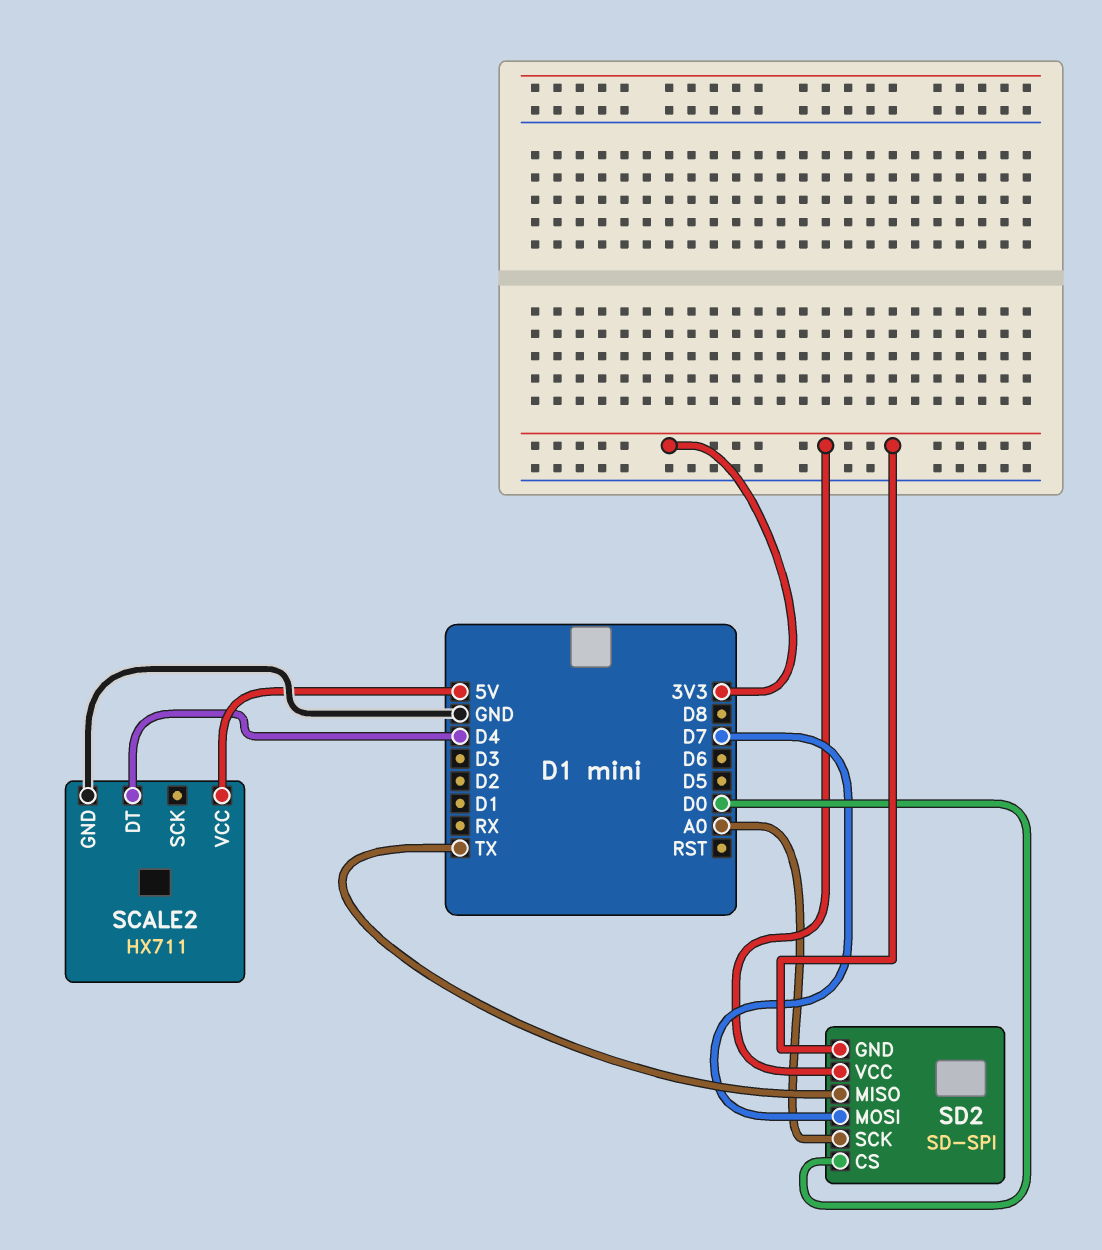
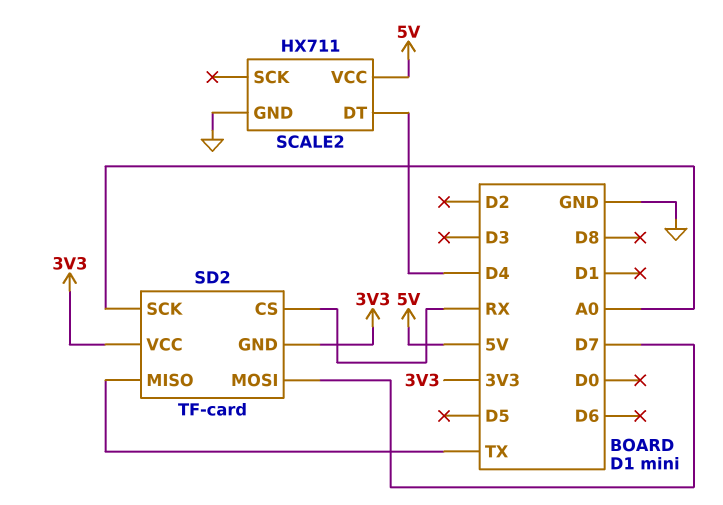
SD2: SD-SPI -> TF-card
SD2 pin CS: D0 -> RX

